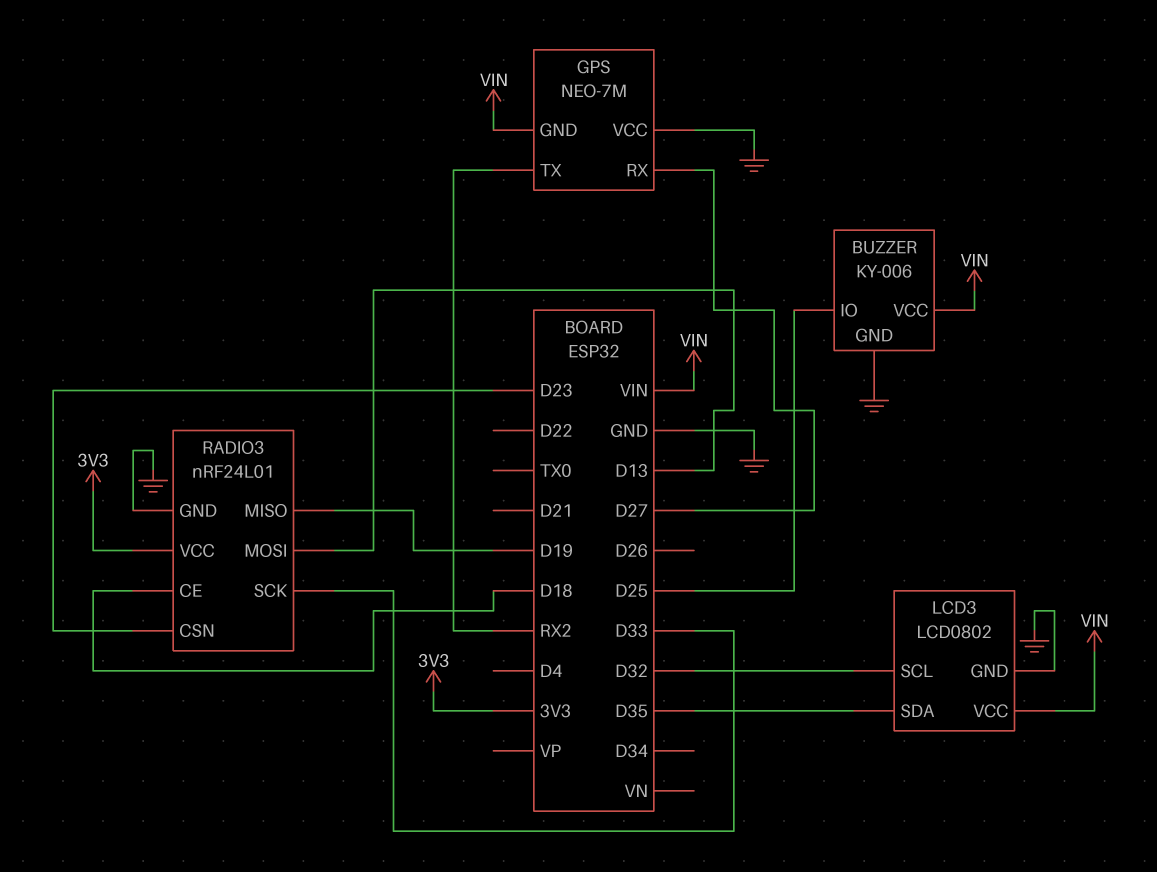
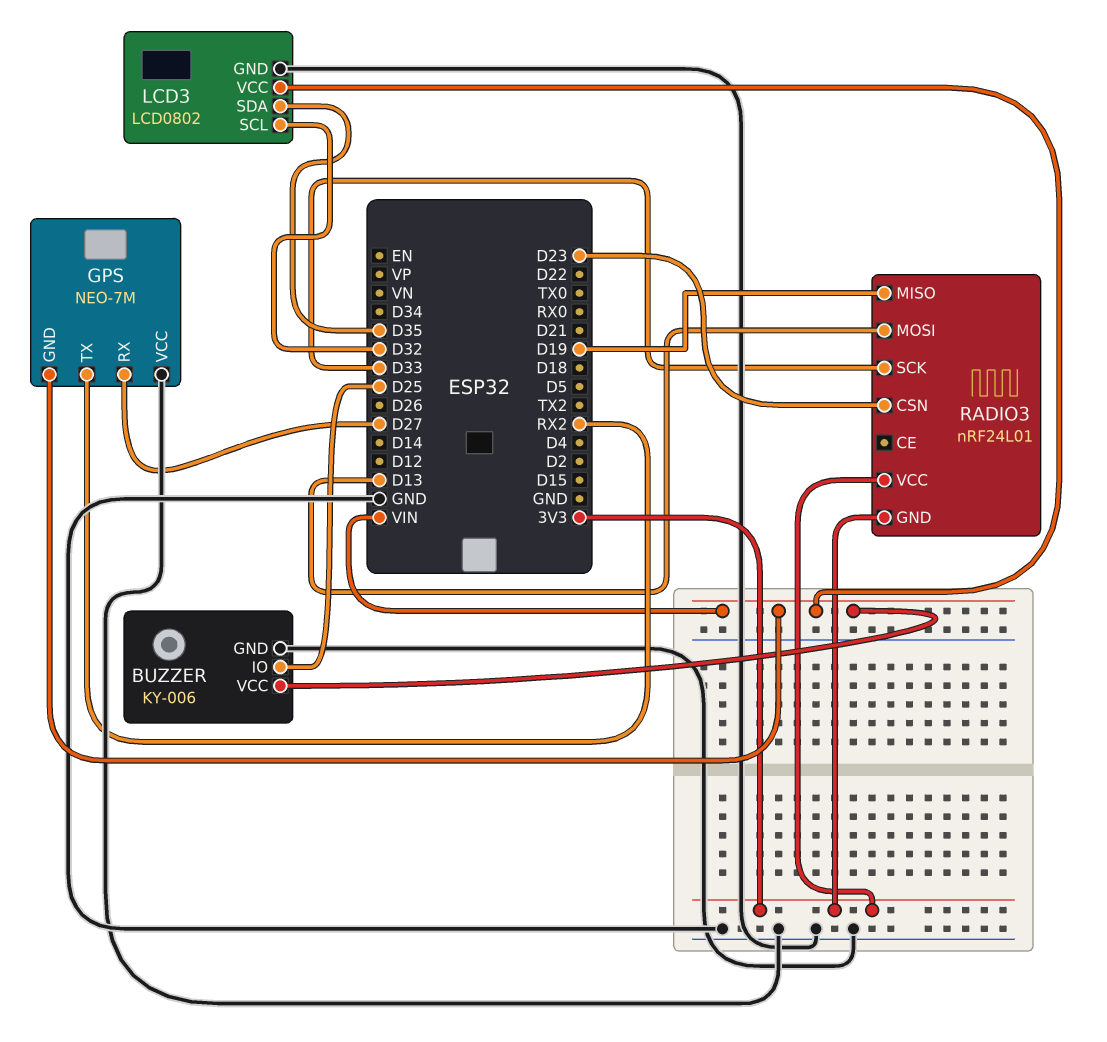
RADIO3 pin CE: D18 -> none
RADIO3 pin GND: GND -> 3V3

